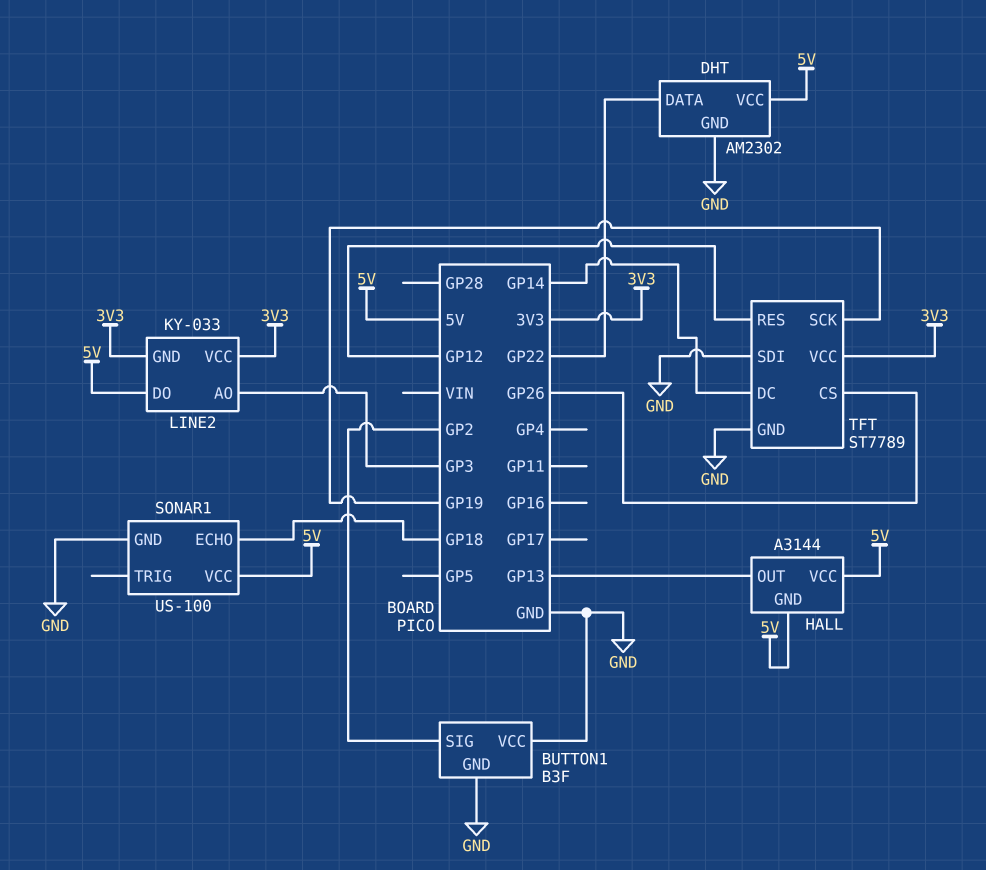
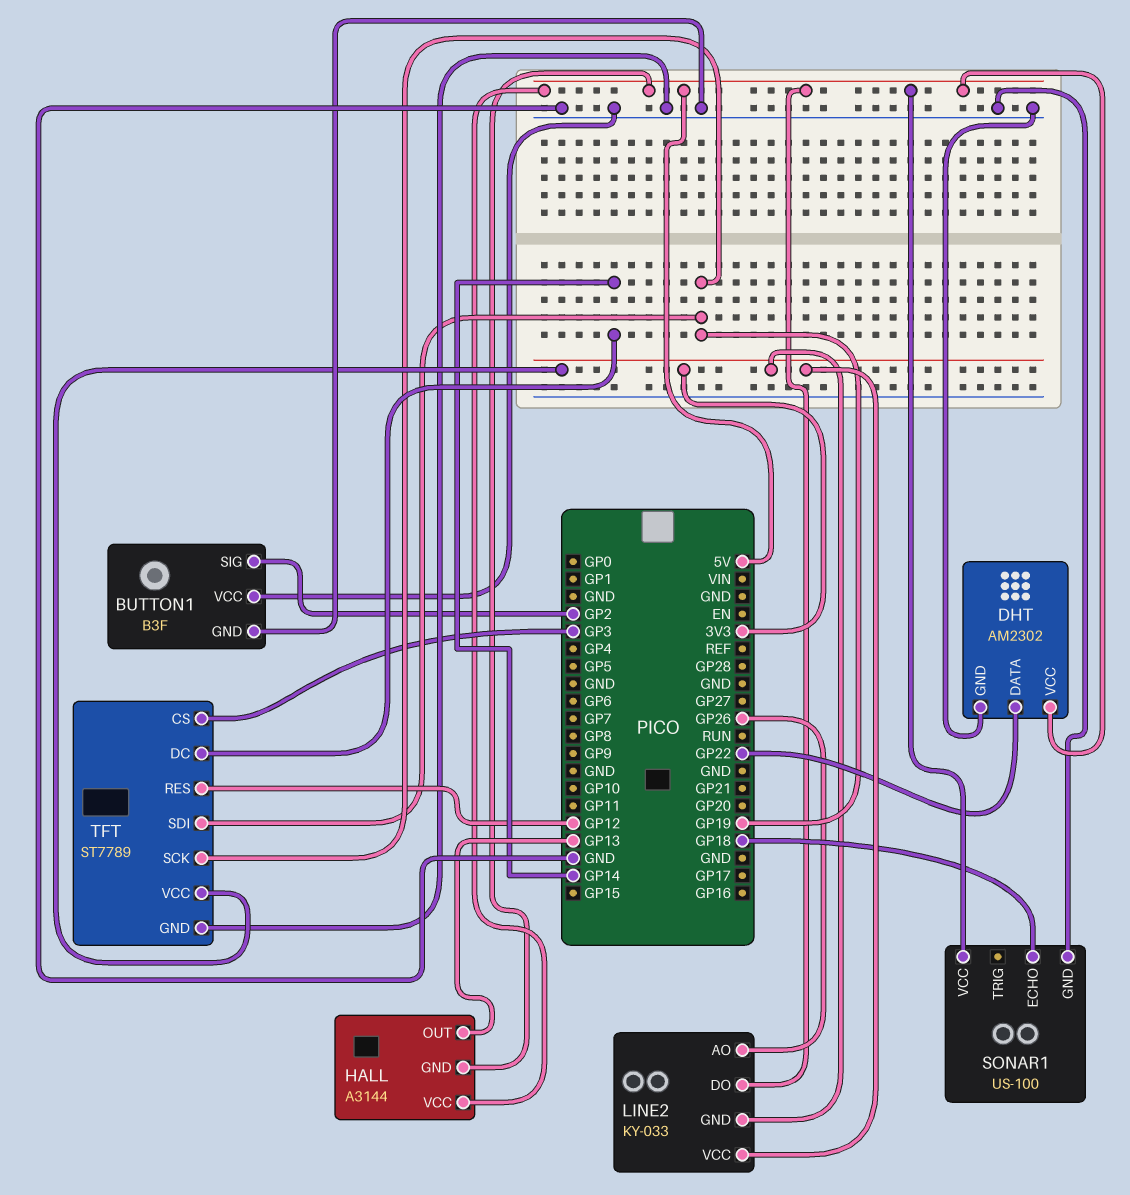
LINE2 pin AO: GP3 -> GP26
TFT pin CS: GP26 -> GP3
TFT pin SDI: GND -> GP19

